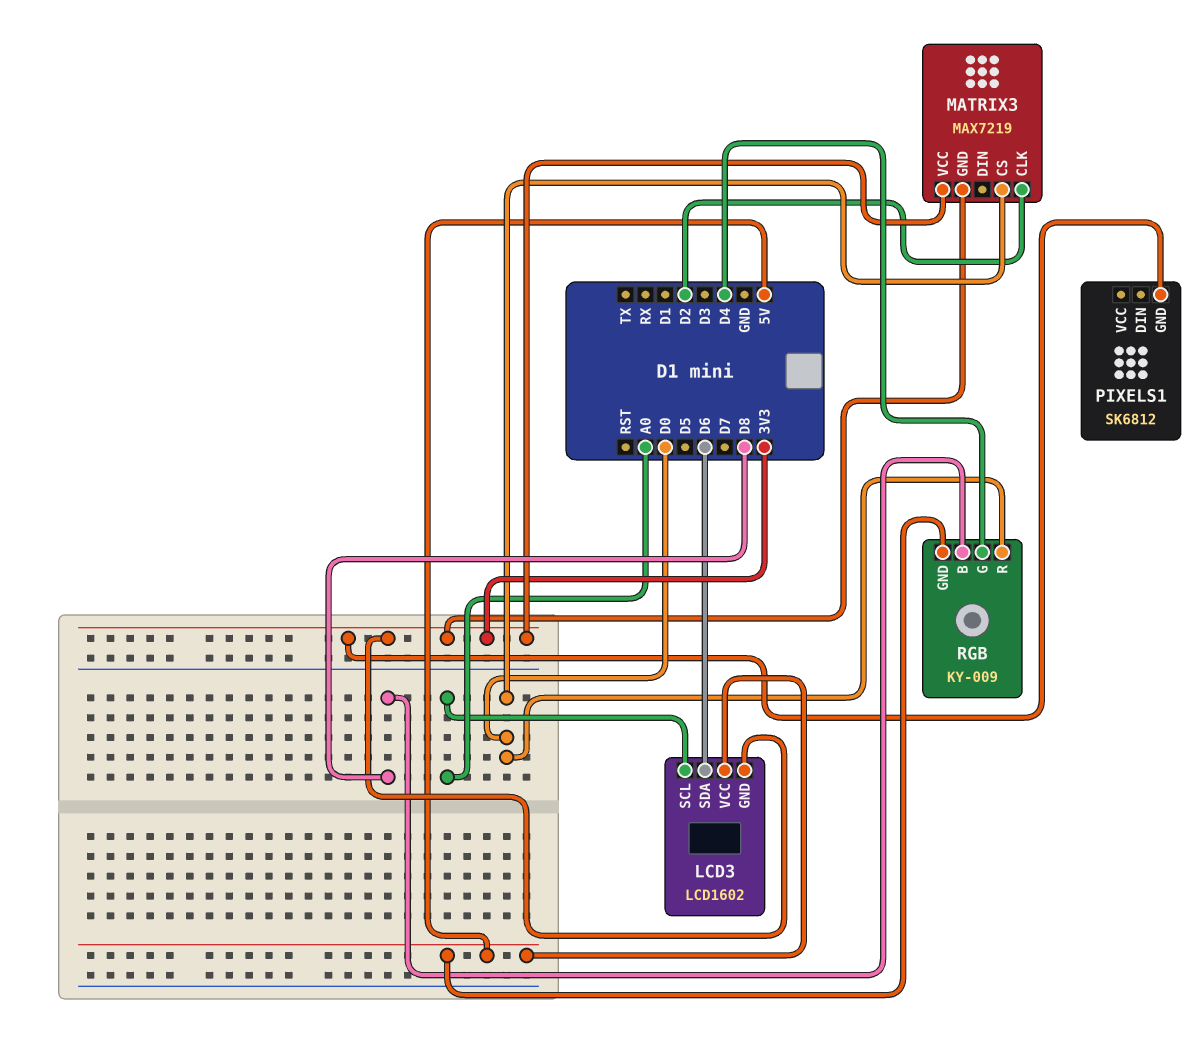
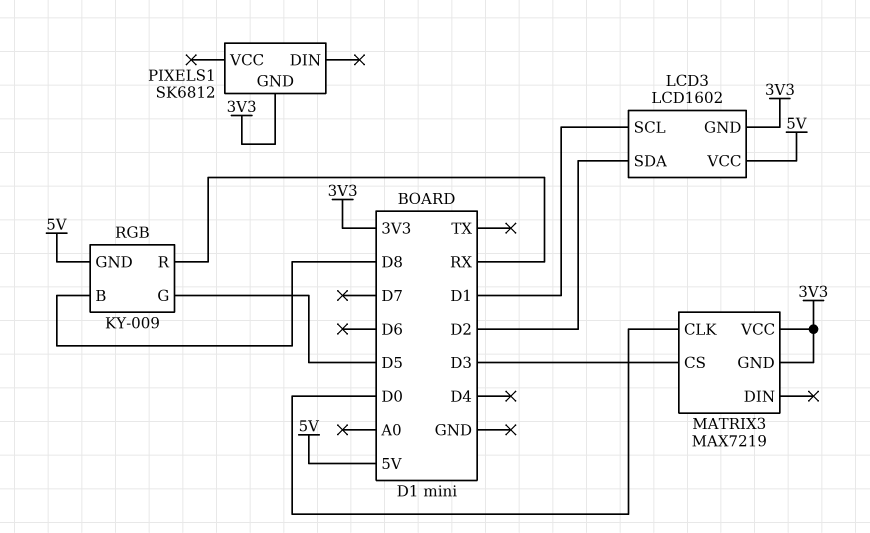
LCD3 pin SCL: A0 -> D1
LCD3 pin SDA: D6 -> D2
MATRIX3 pin CLK: D2 -> D0
MATRIX3 pin CS: D0 -> D3
RGB pin G: D4 -> D5
RGB pin R: D0 -> RX

